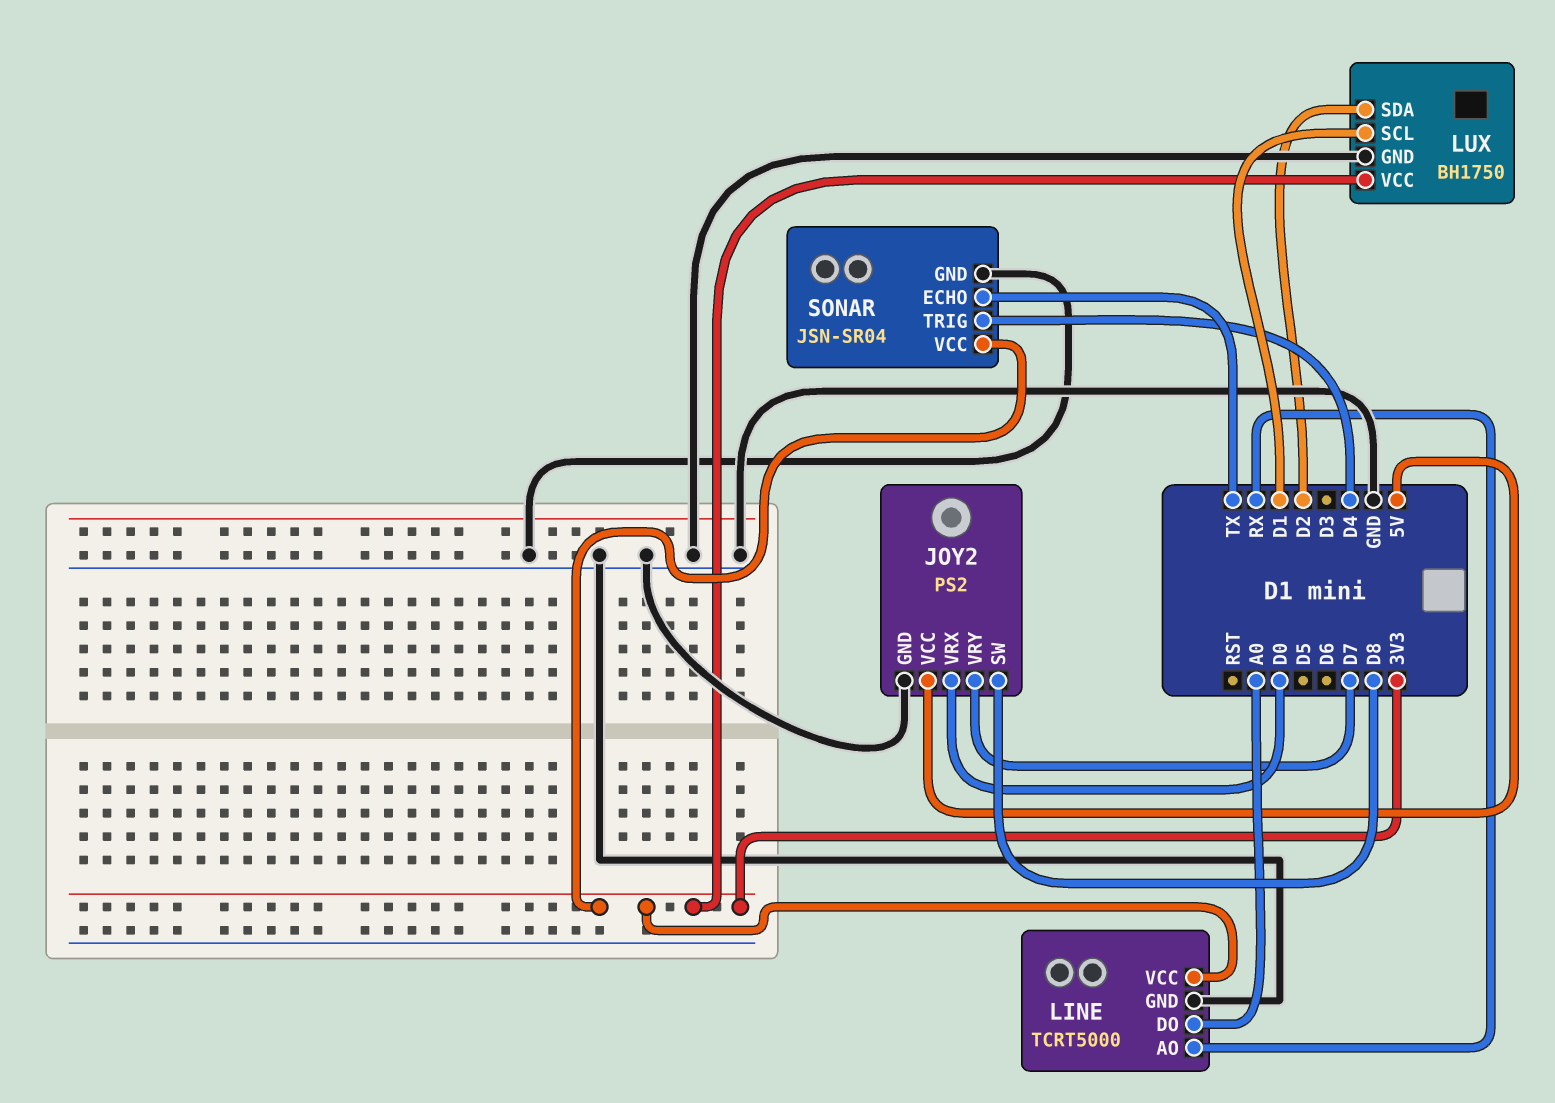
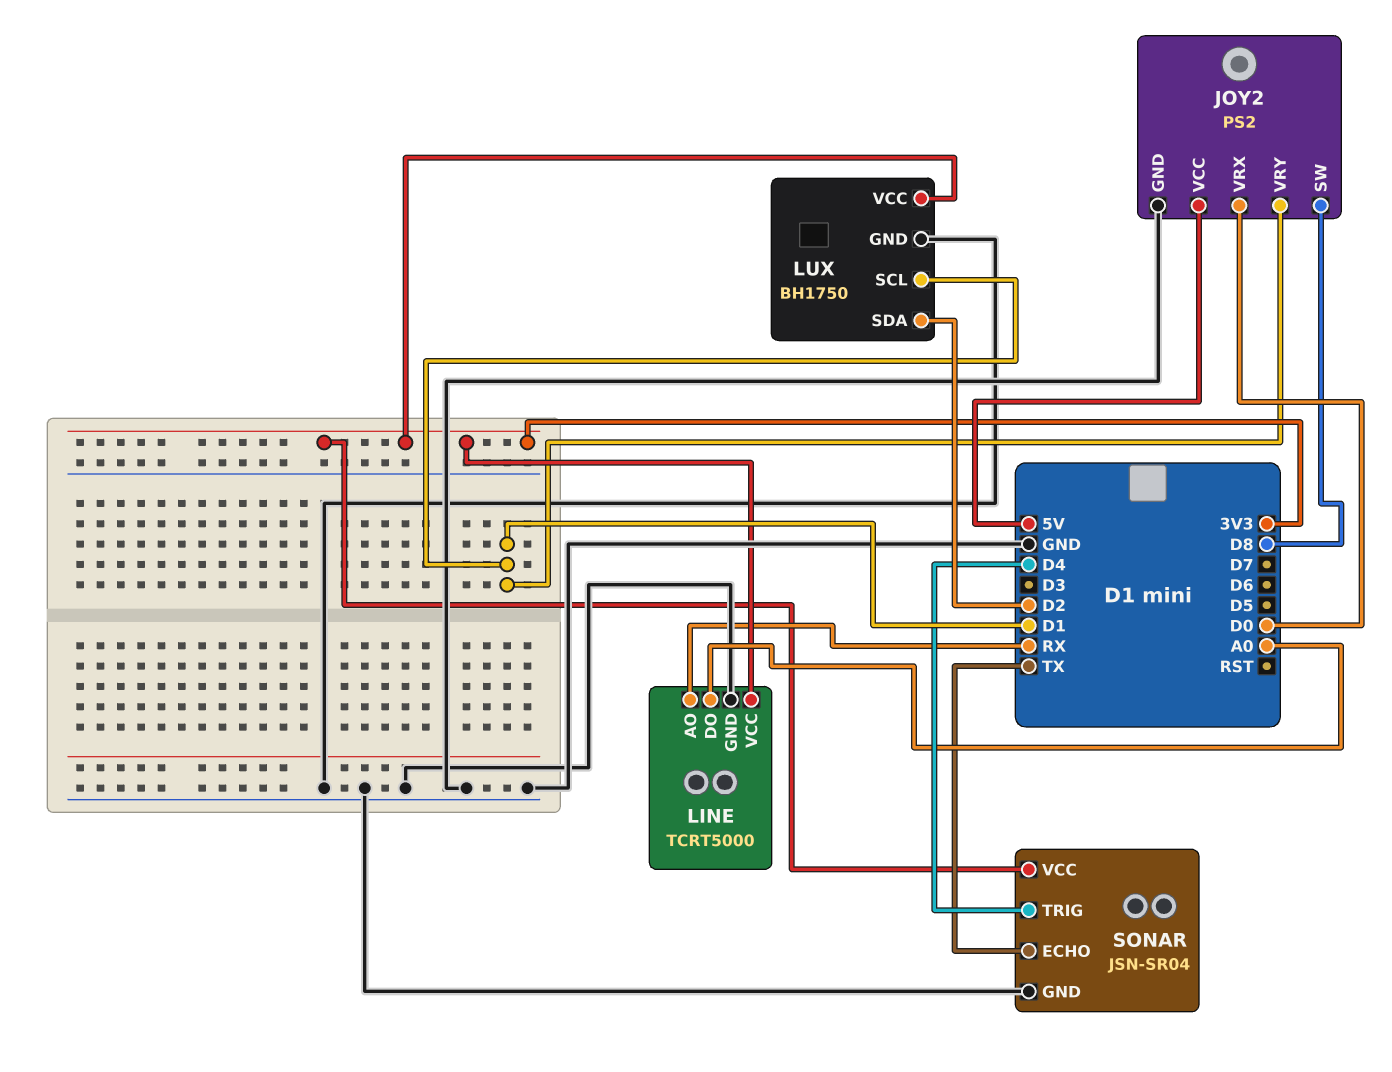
JOY2 pin VRY: D7 -> D1

